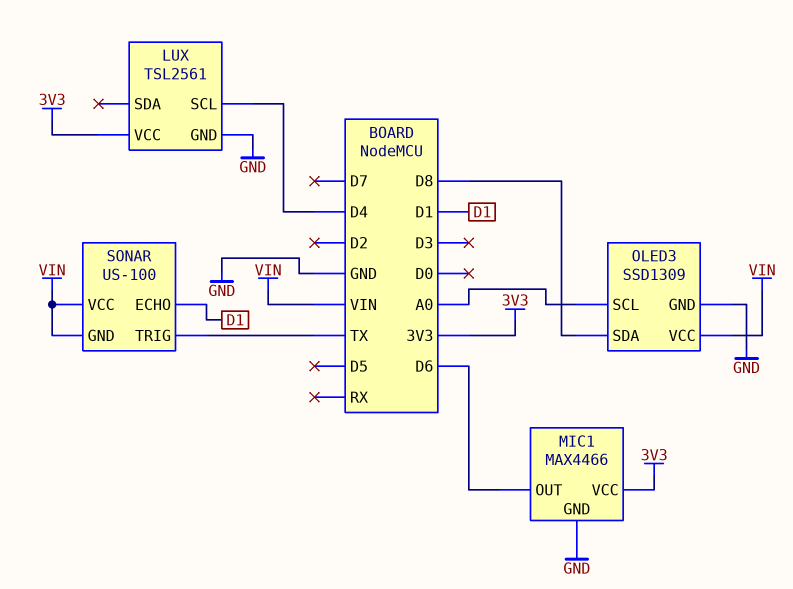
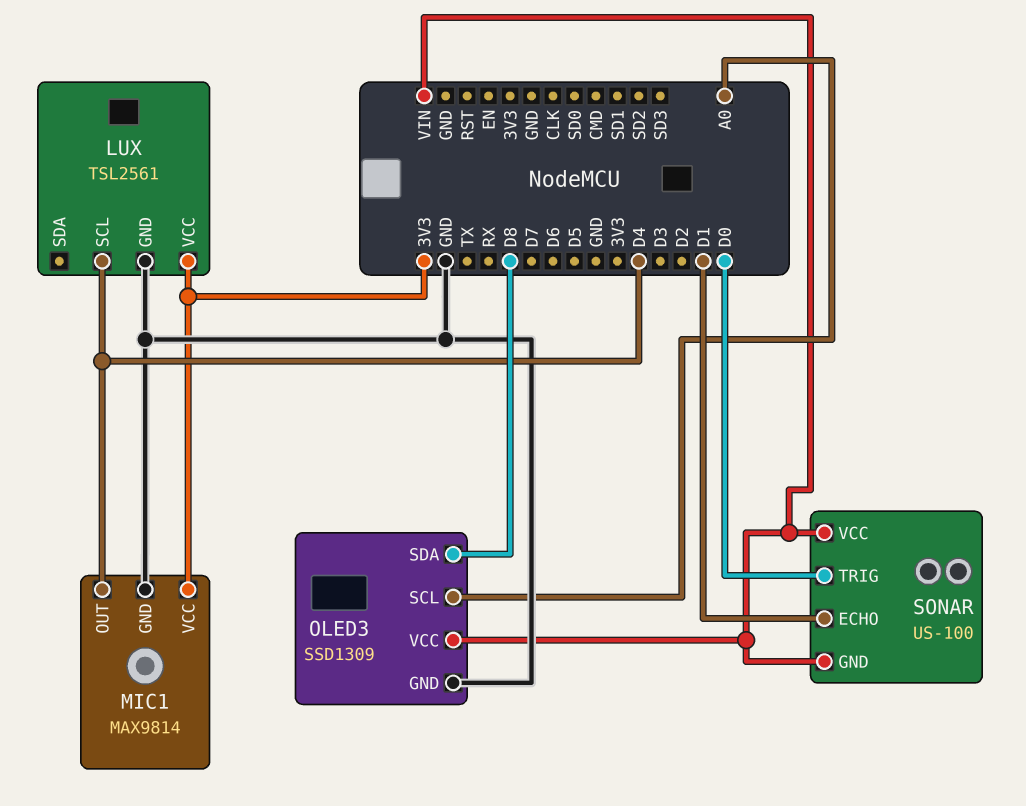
MIC1: MAX4466 -> MAX9814
MIC1 pin OUT: D6 -> D4
SONAR pin TRIG: TX -> D0

